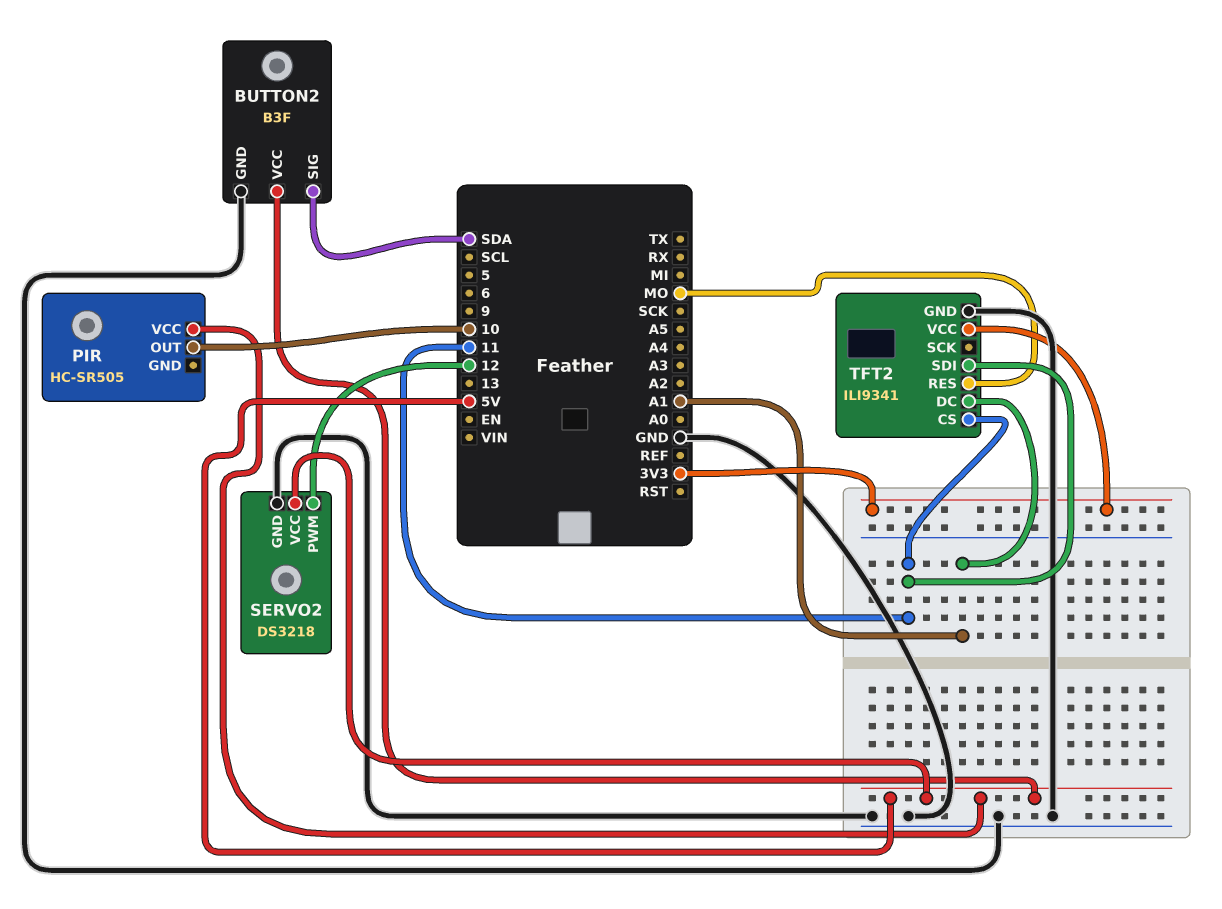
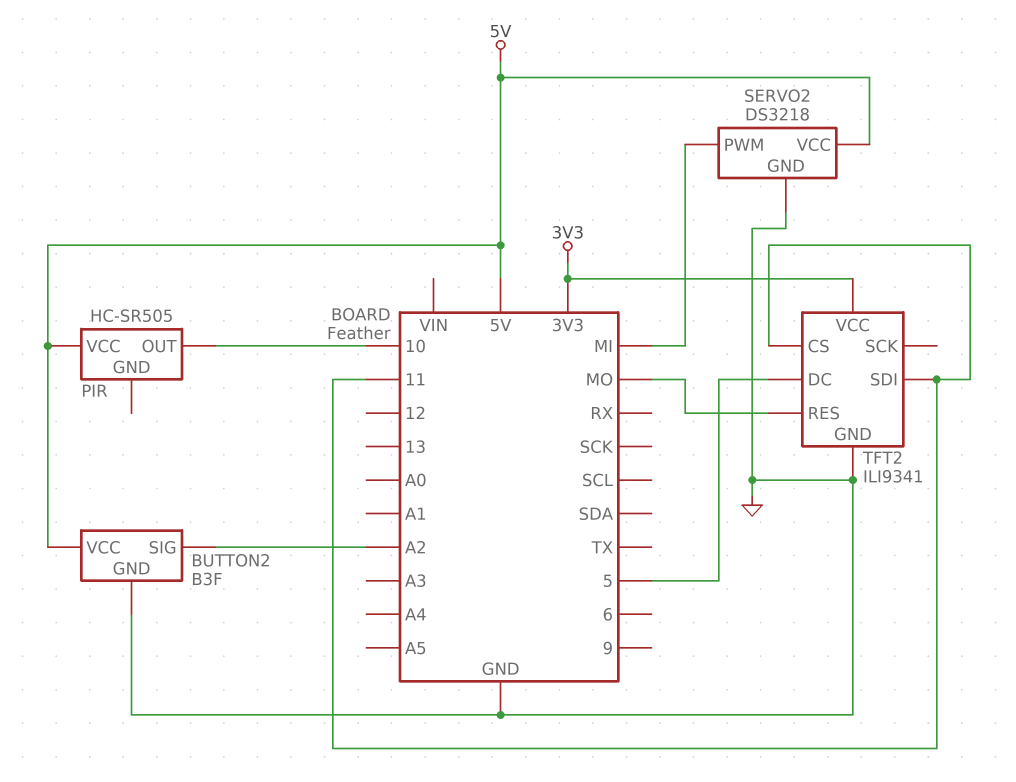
BUTTON2 pin SIG: SDA -> A2
SERVO2 pin PWM: 12 -> MI
TFT2 pin DC: A1 -> 5

